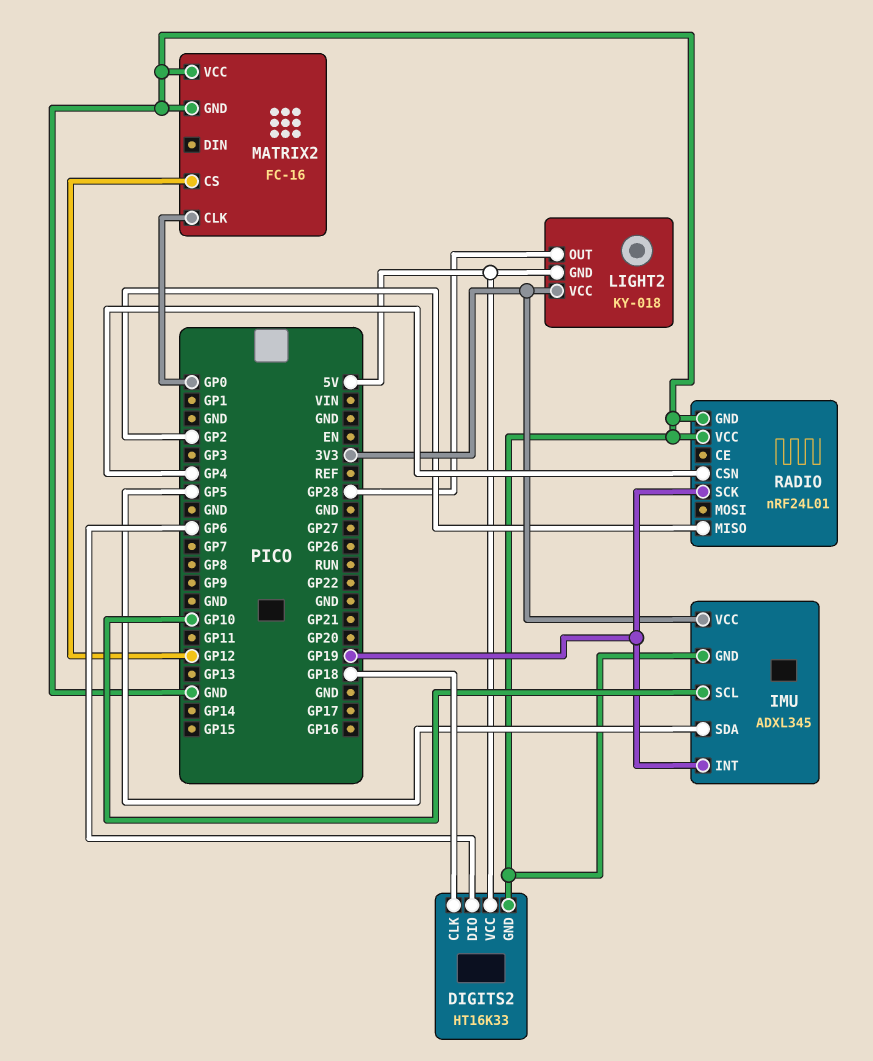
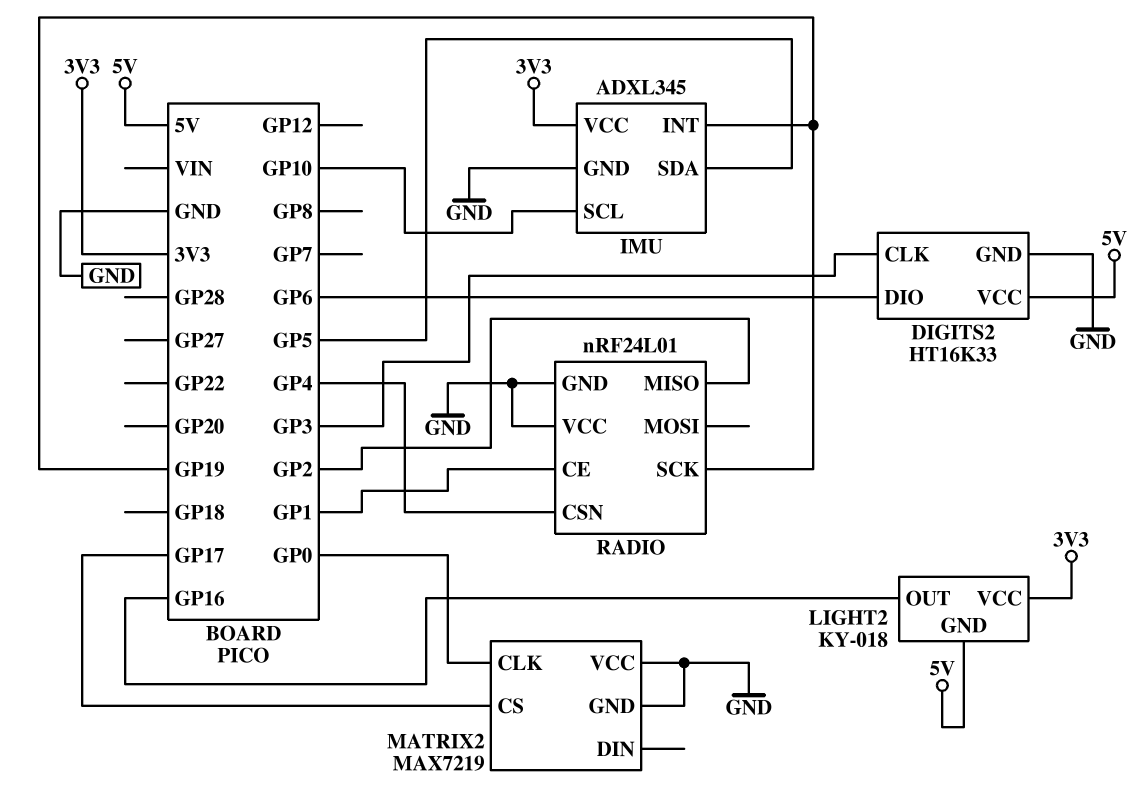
DIGITS2 pin CLK: GP18 -> GP3
LIGHT2 pin OUT: GP28 -> GP16
MATRIX2: FC-16 -> MAX7219
MATRIX2 pin CS: GP12 -> GP17
RADIO pin CE: none -> GP1

